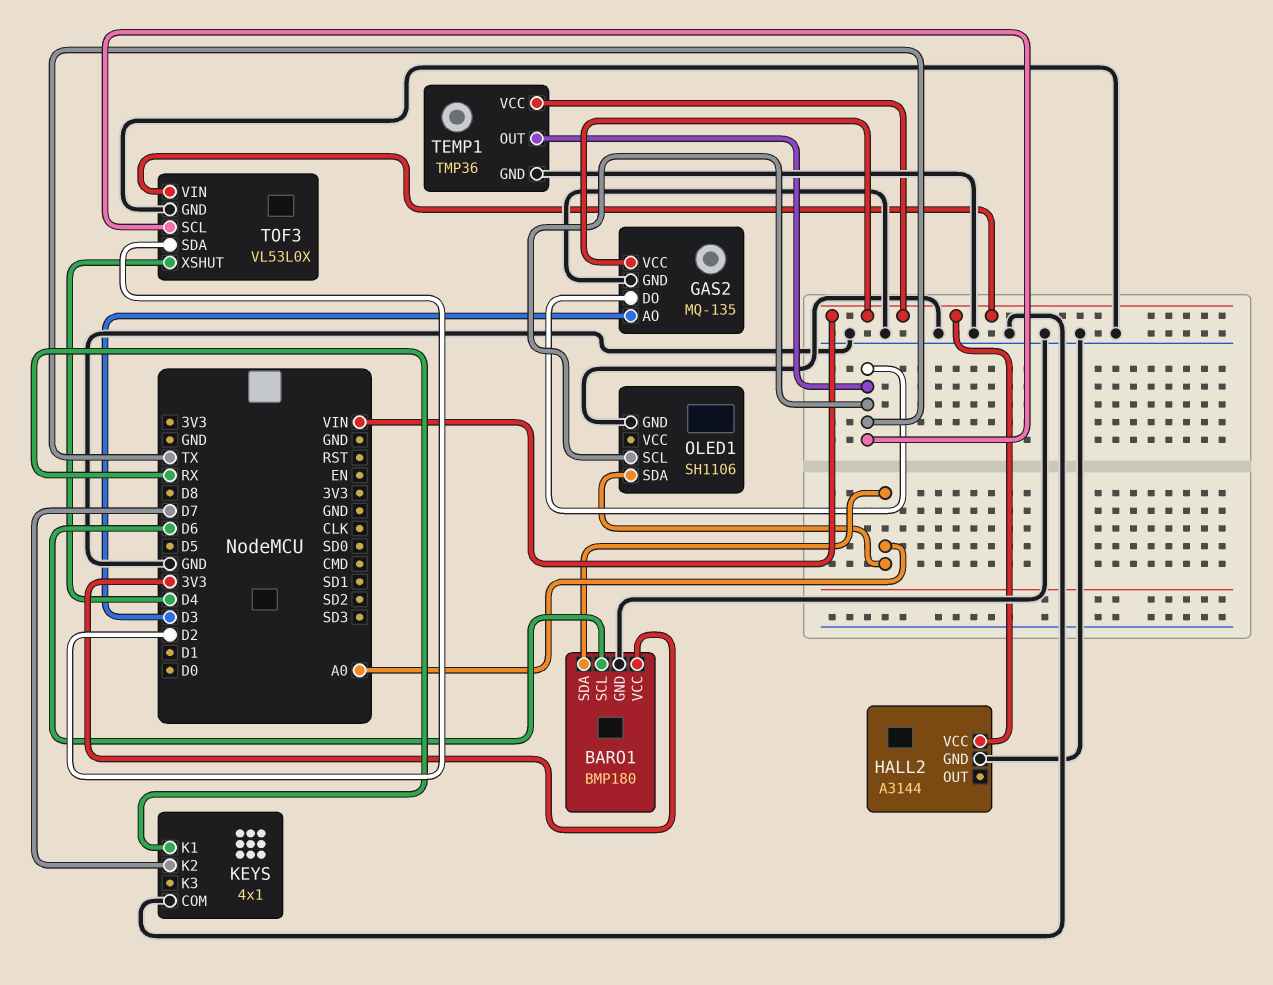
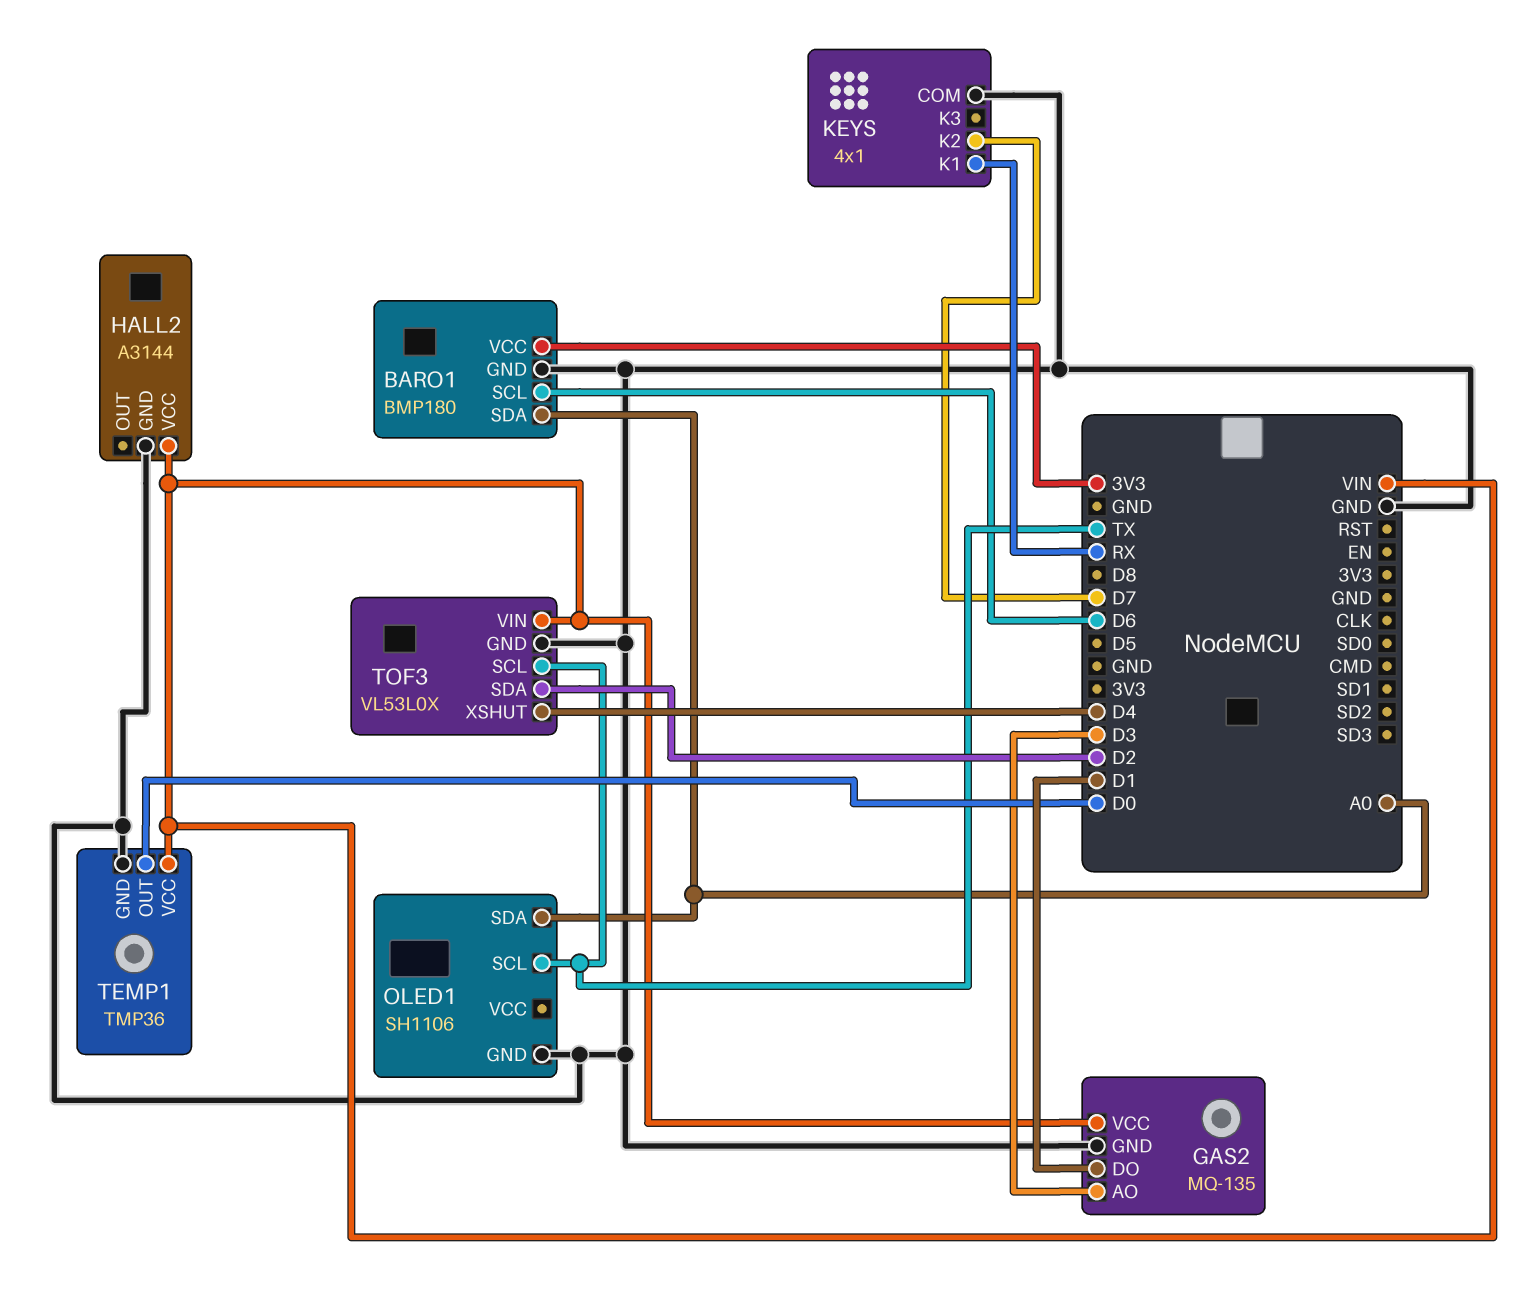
GAS2 pin DO: TX -> D1
TEMP1 pin OUT: TX -> D0

